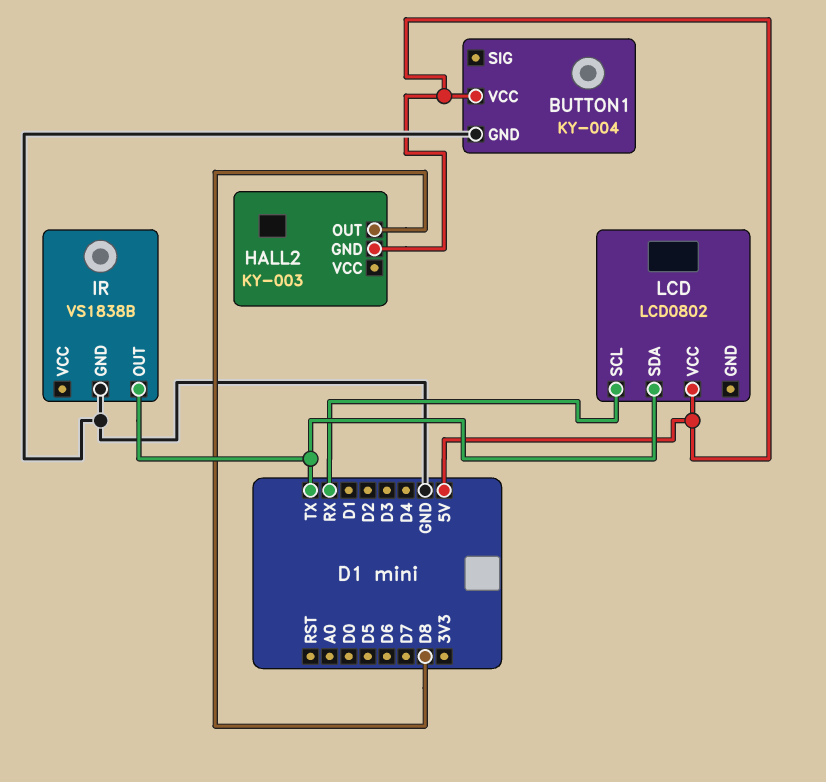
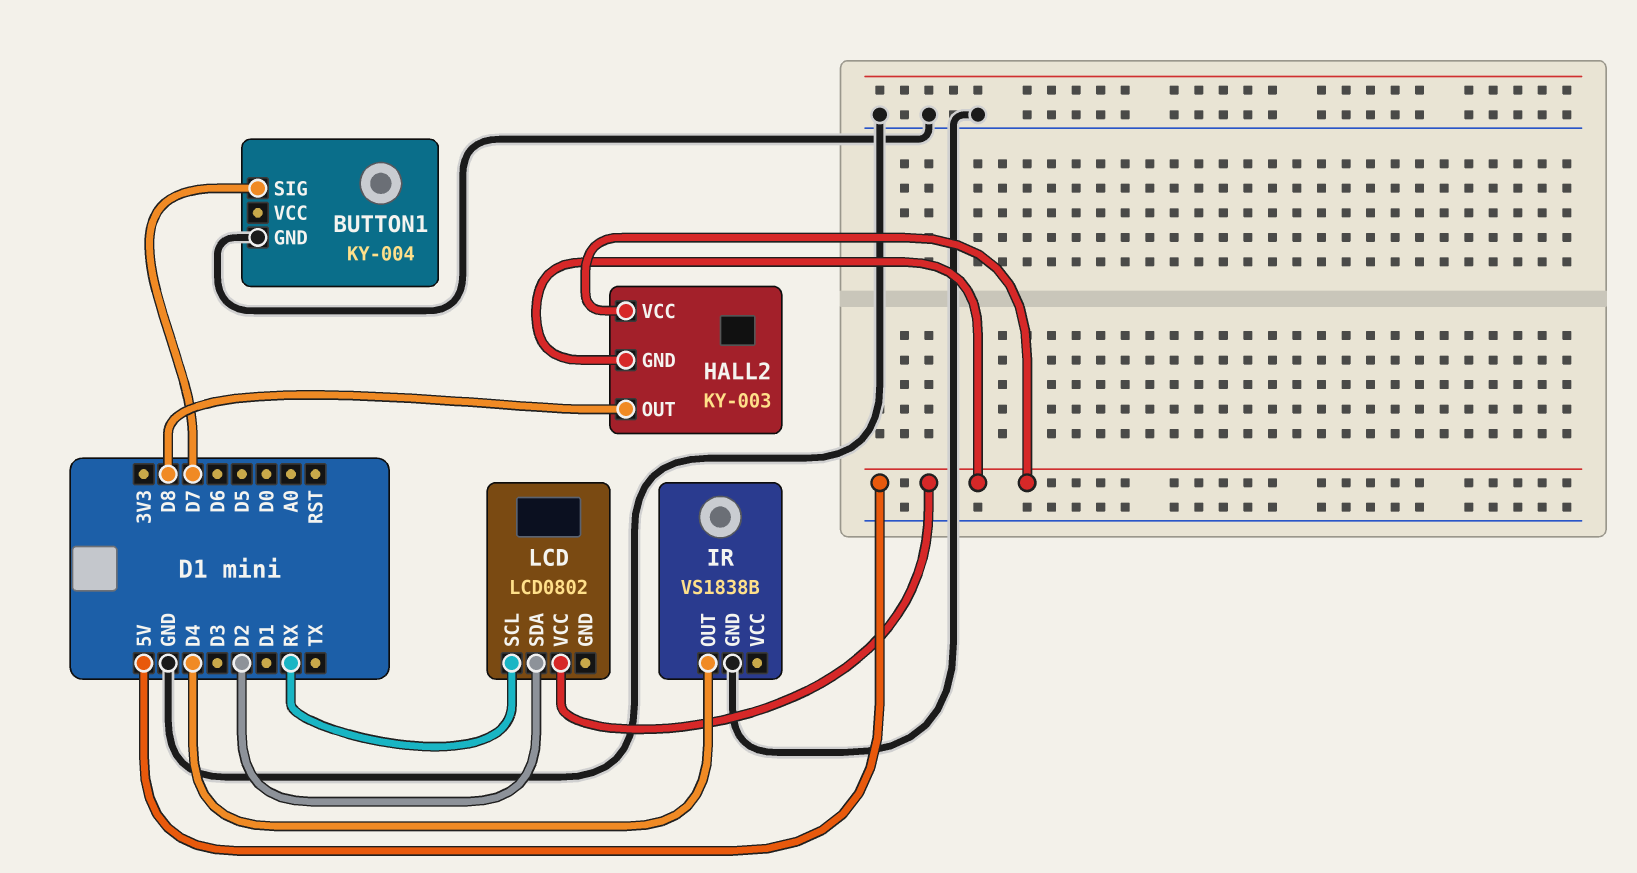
BUTTON1 pin SIG: none -> D7
BUTTON1 pin VCC: 5V -> none
HALL2 pin VCC: none -> 5V
IR pin OUT: TX -> D4
LCD pin SDA: TX -> D2

